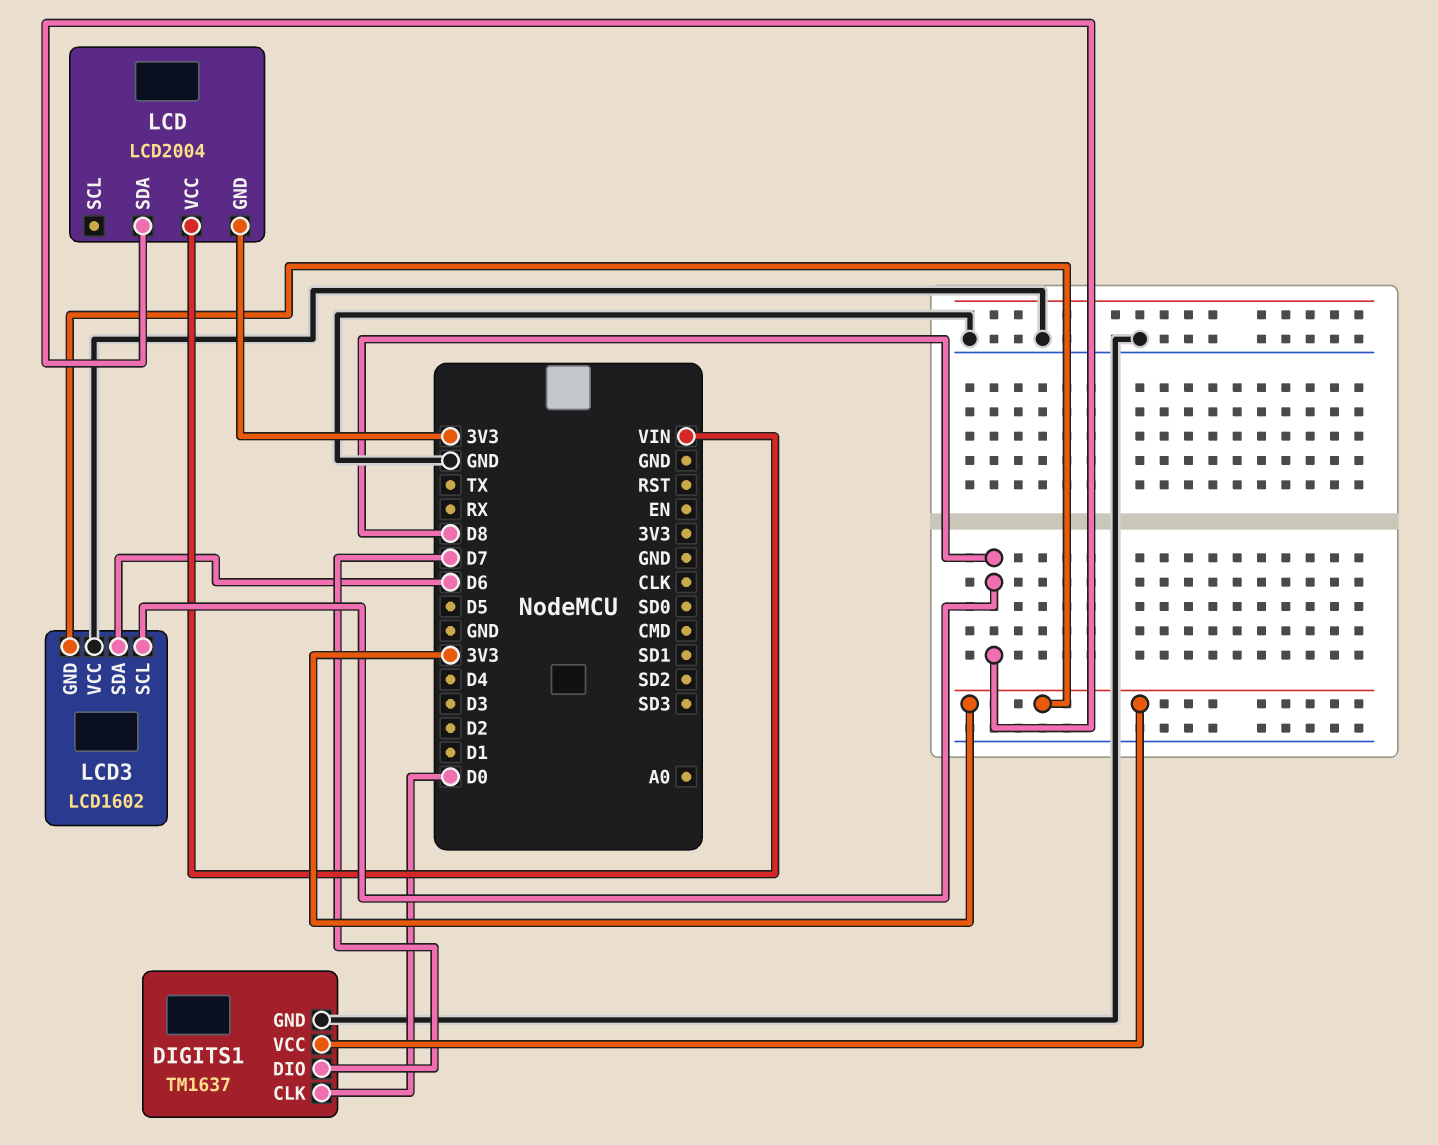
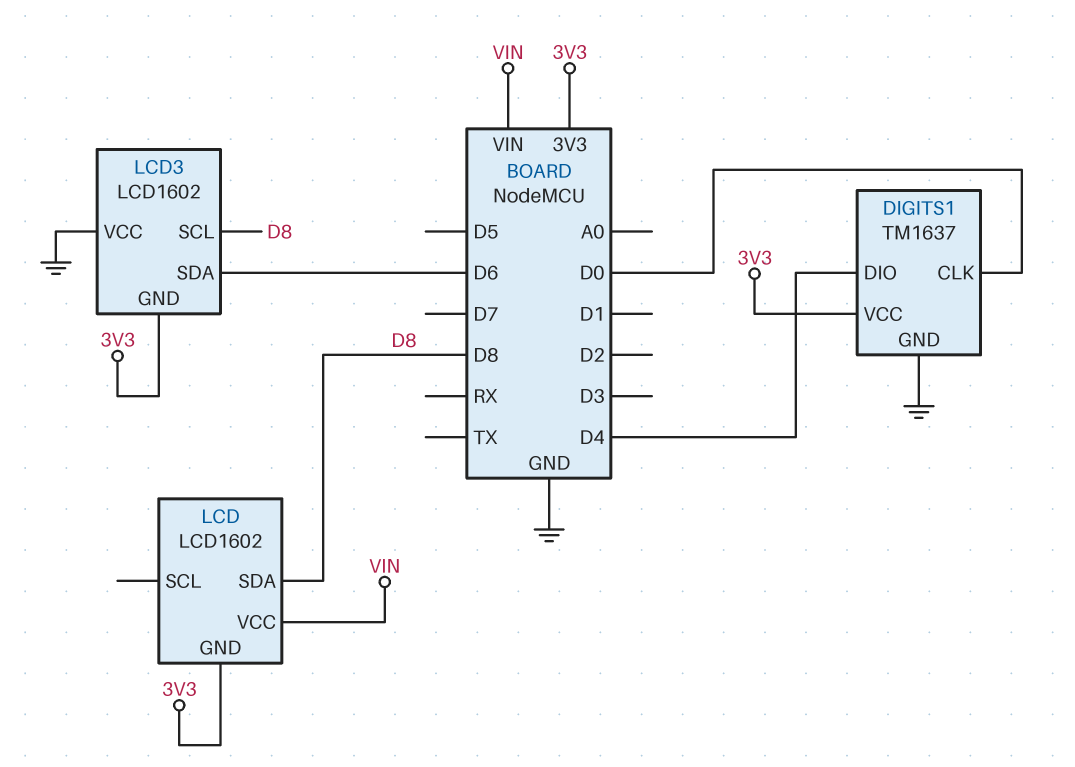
DIGITS1 pin DIO: D7 -> D4
LCD: LCD2004 -> LCD1602

